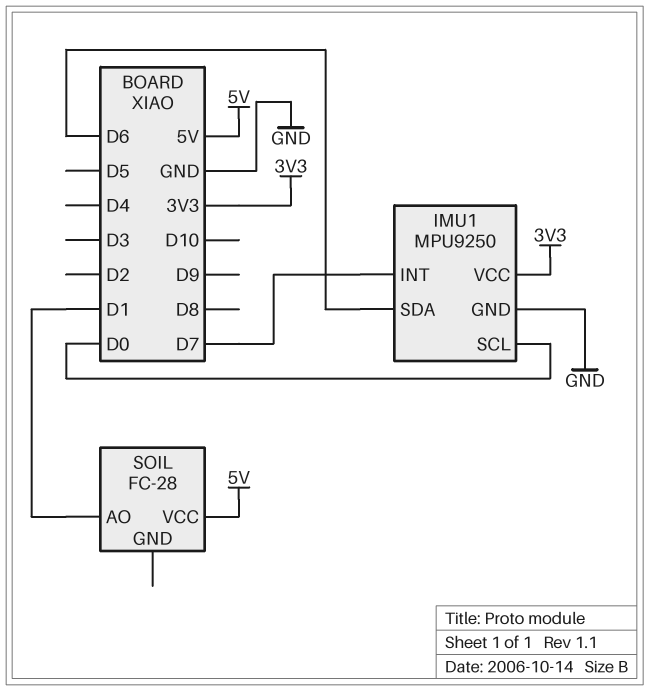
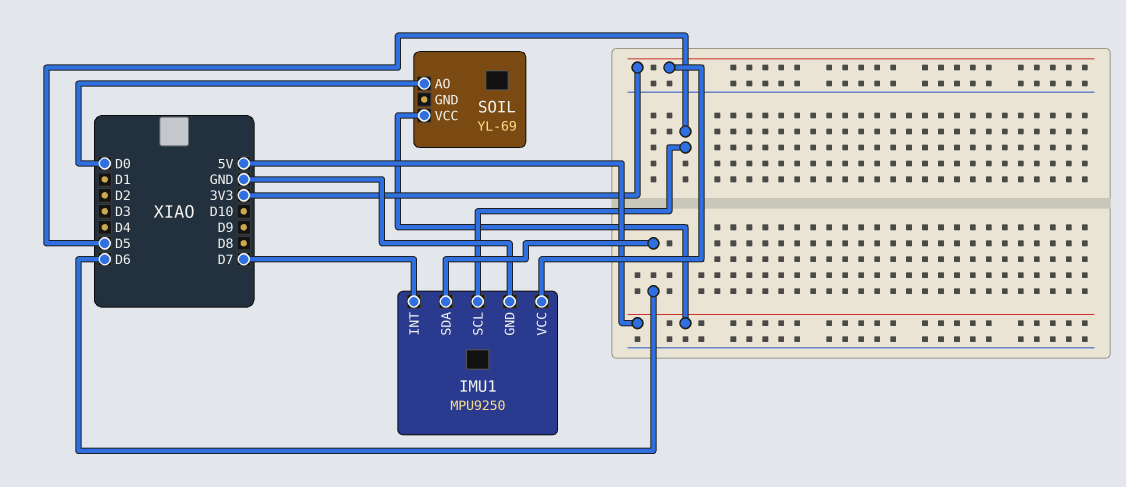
IMU1 pin SCL: D0 -> D5
SOIL: FC-28 -> YL-69
SOIL pin AO: D1 -> D0

